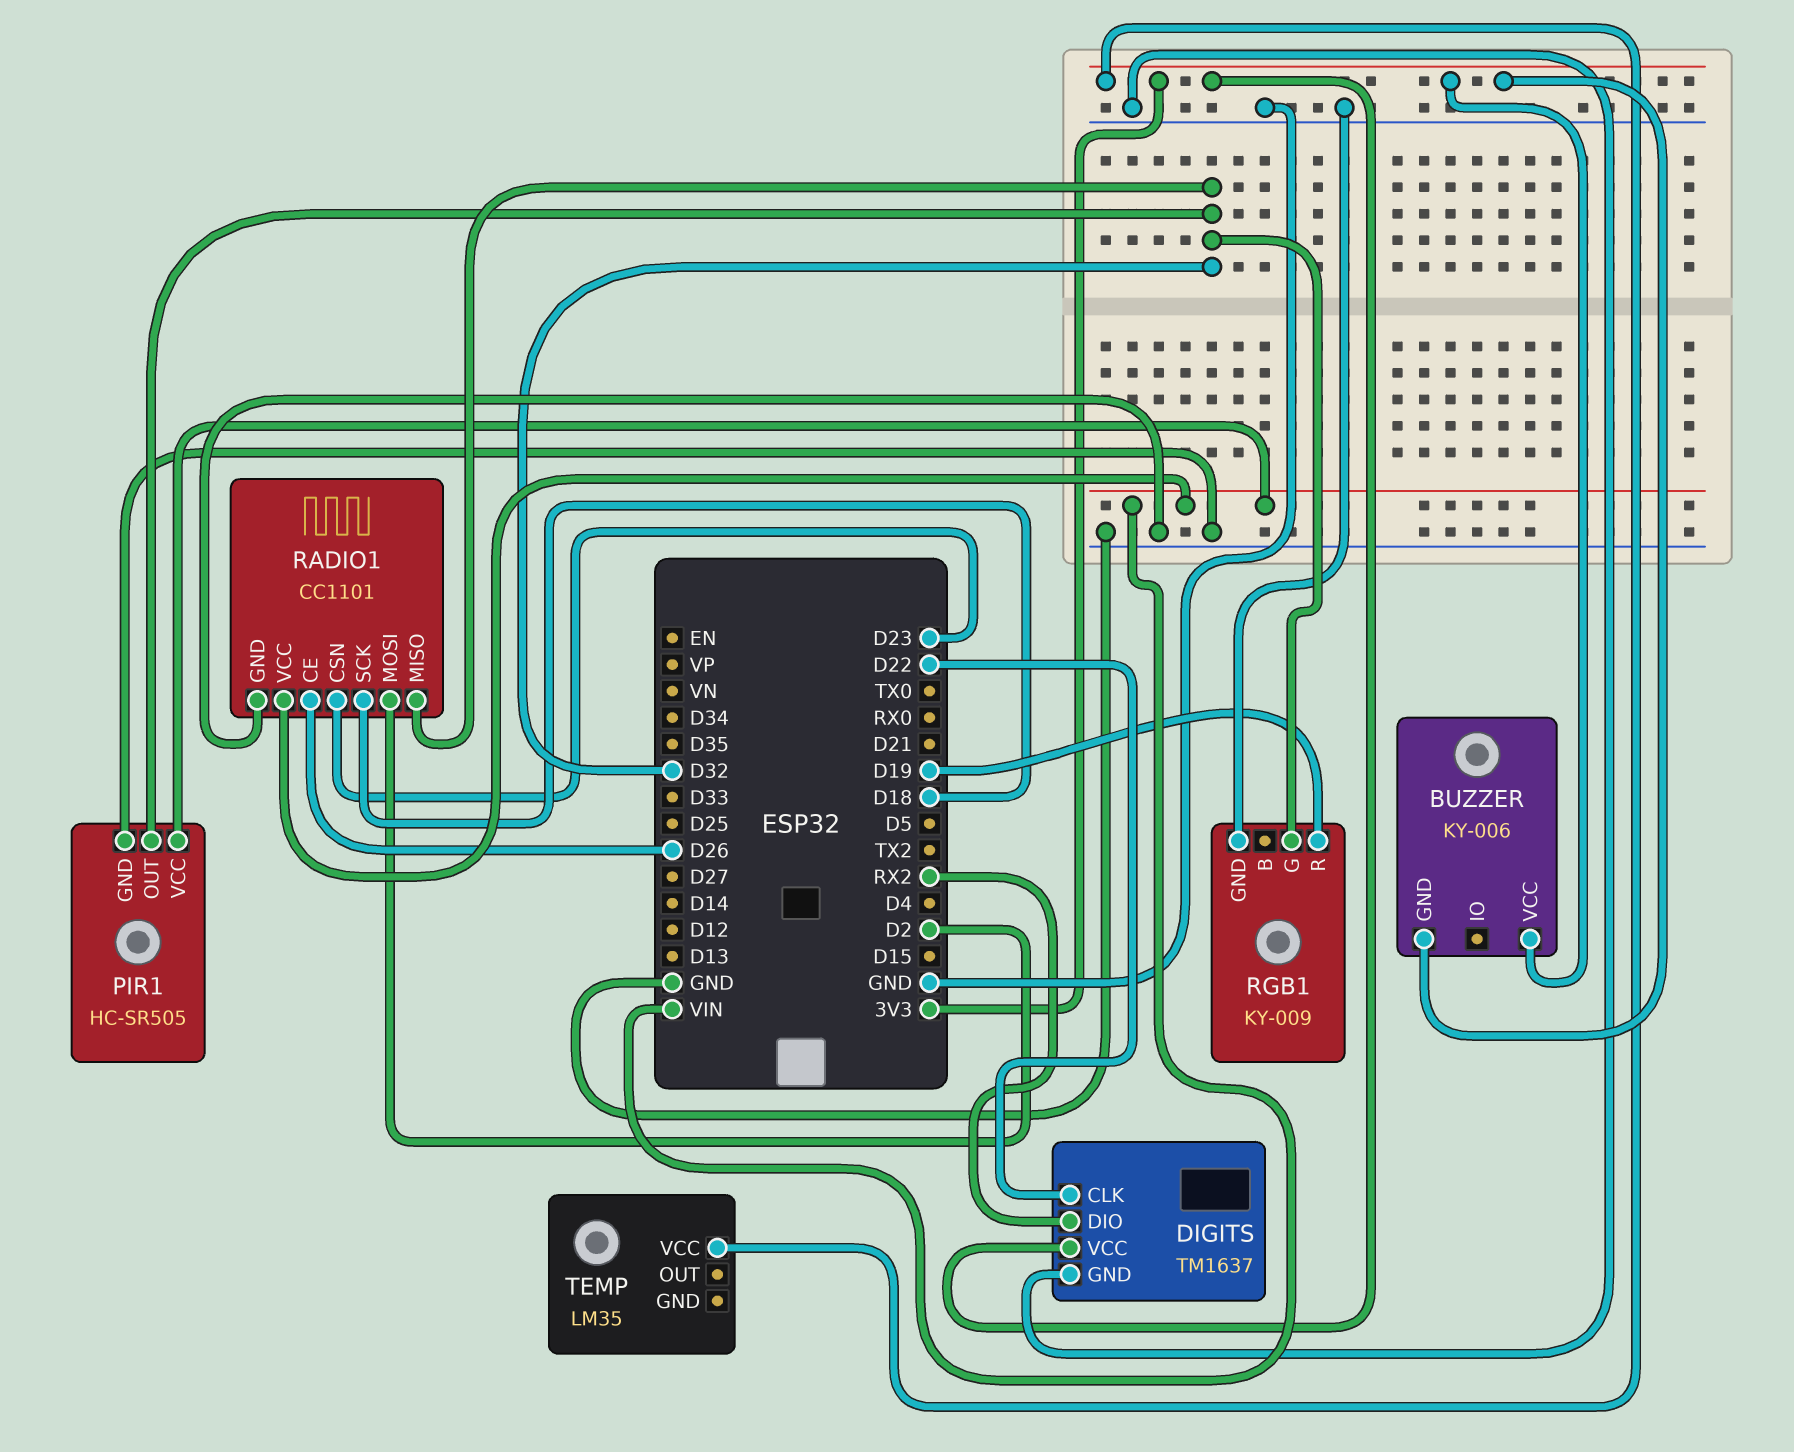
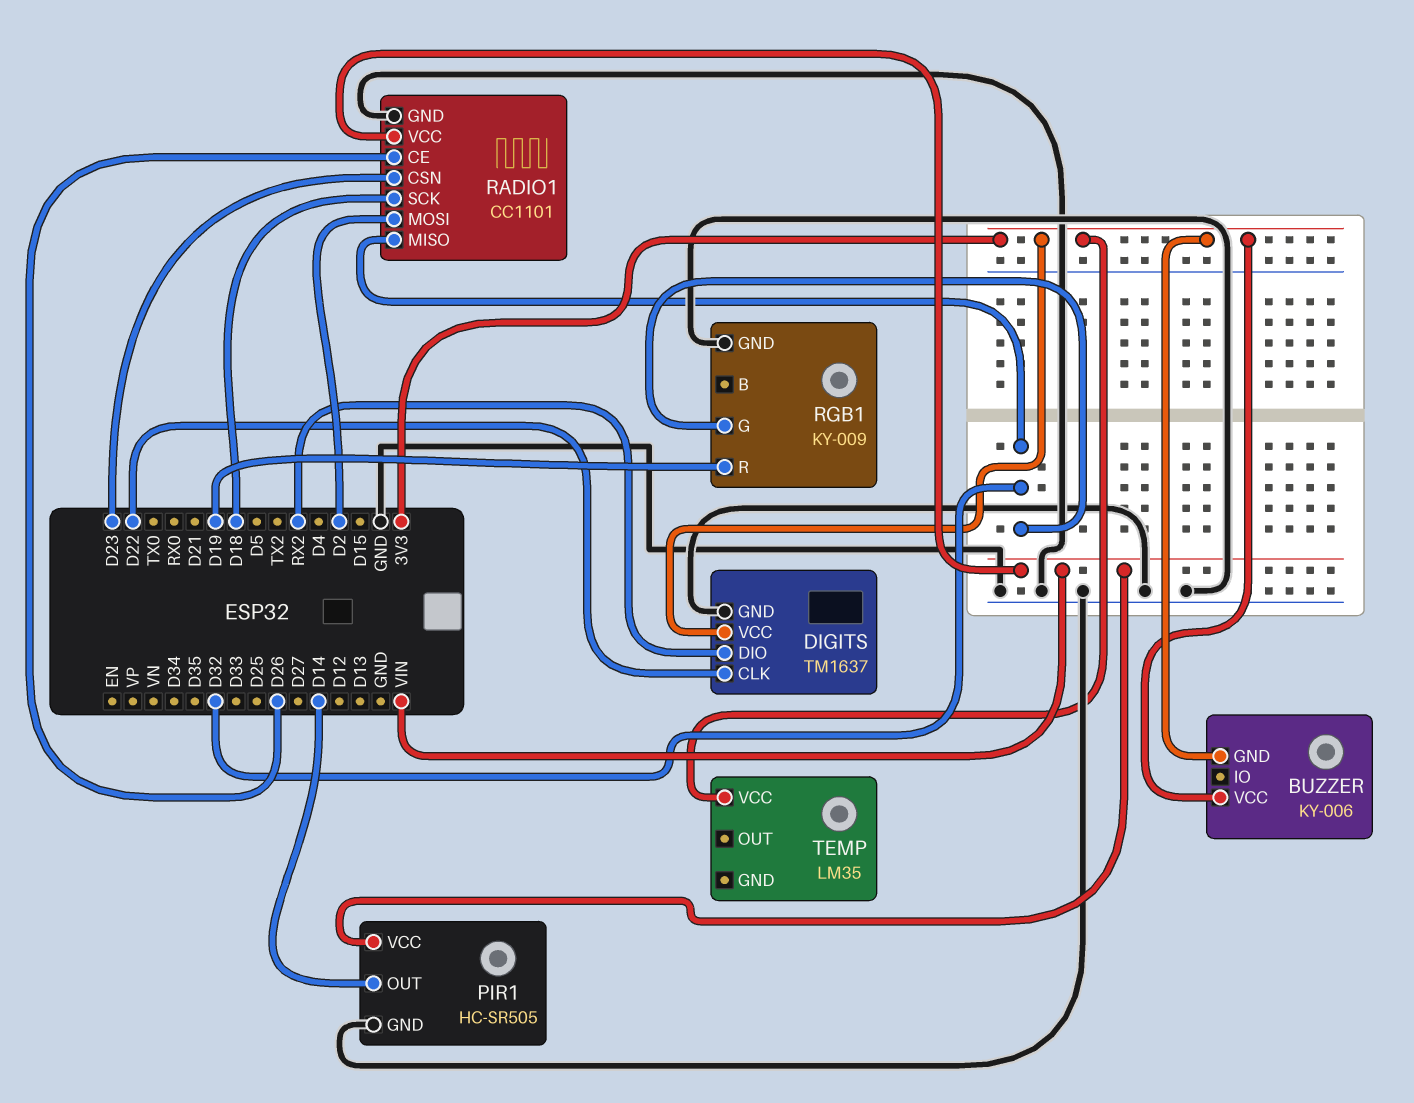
PIR1 pin OUT: D32 -> D14

